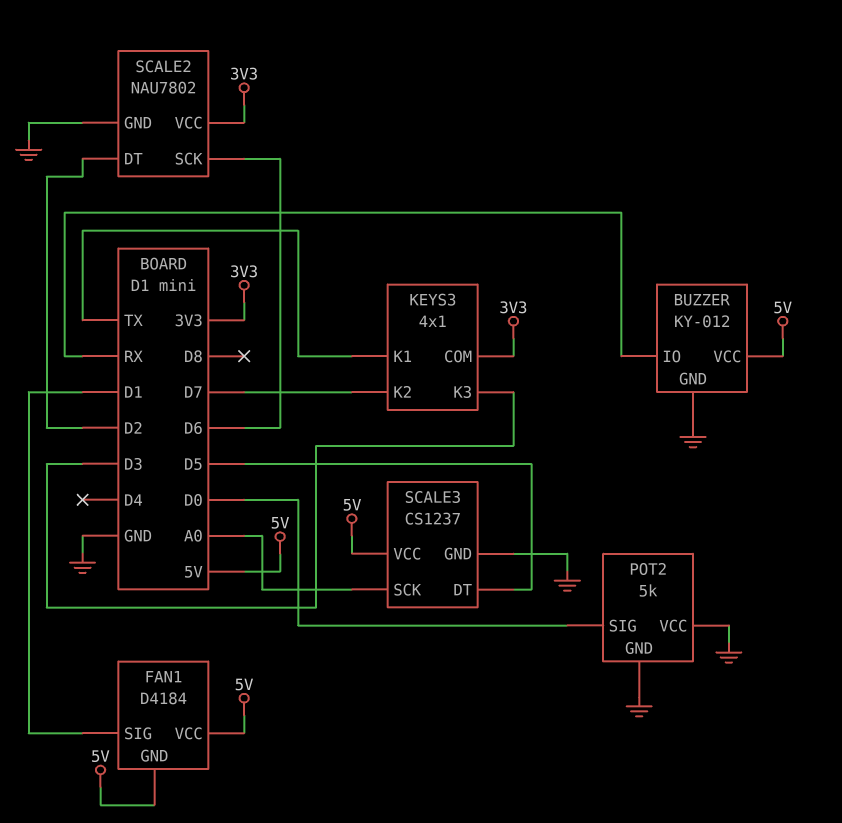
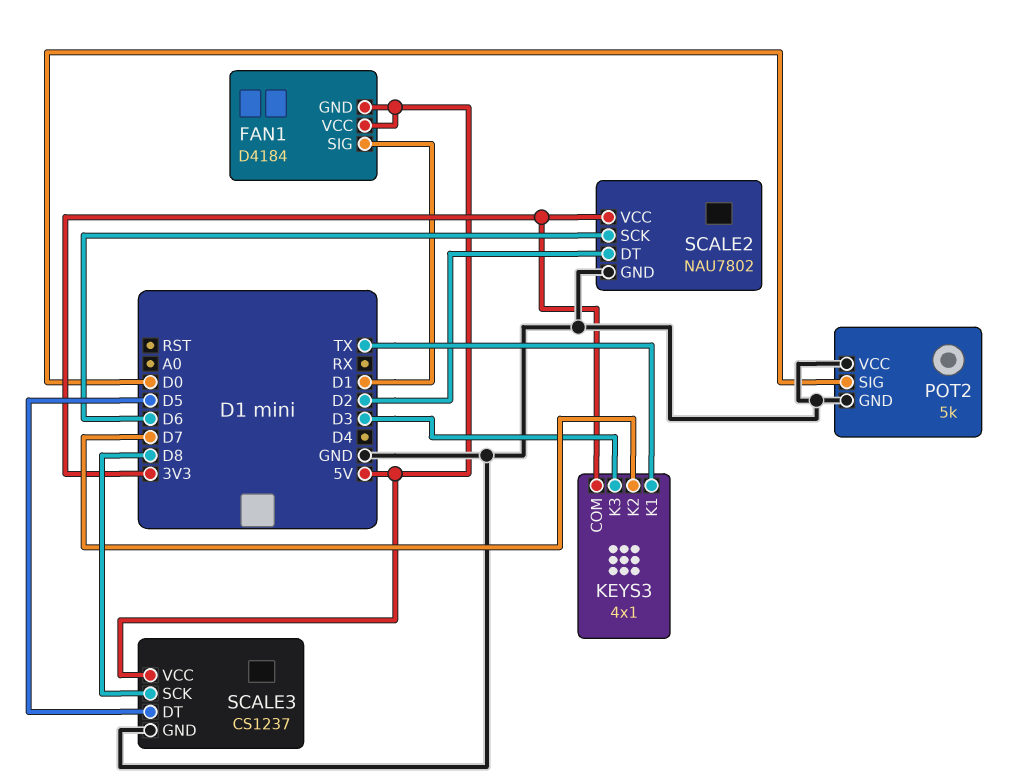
BUZZER: KY-012 -> none
BUZZER pin GND: GND -> none
BUZZER pin IO: RX -> none
BUZZER pin VCC: 5V -> none
SCALE3 pin SCK: A0 -> D8

